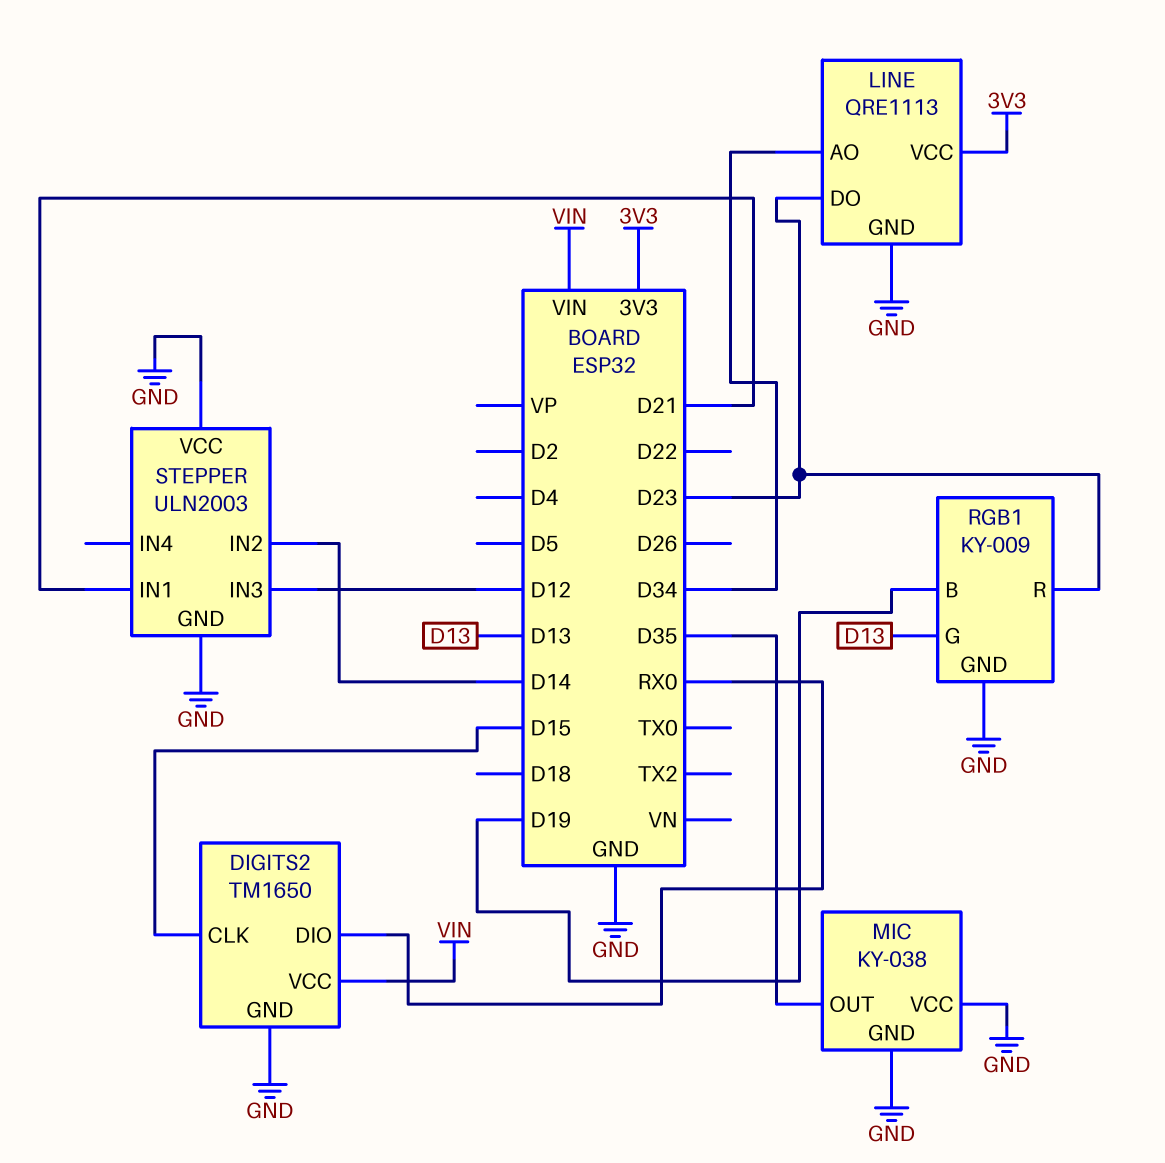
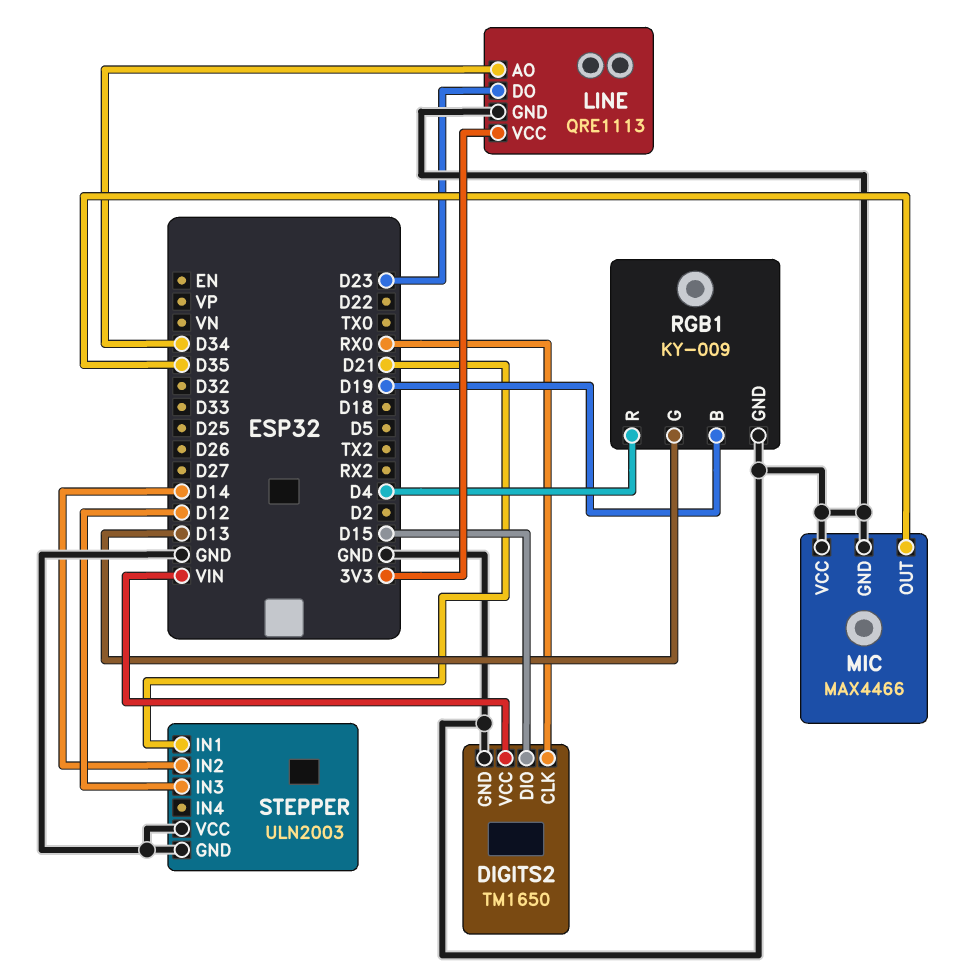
DIGITS2 pin CLK: D15 -> RX0
DIGITS2 pin DIO: RX0 -> D15
MIC: KY-038 -> MAX4466
RGB1 pin R: D23 -> D4

